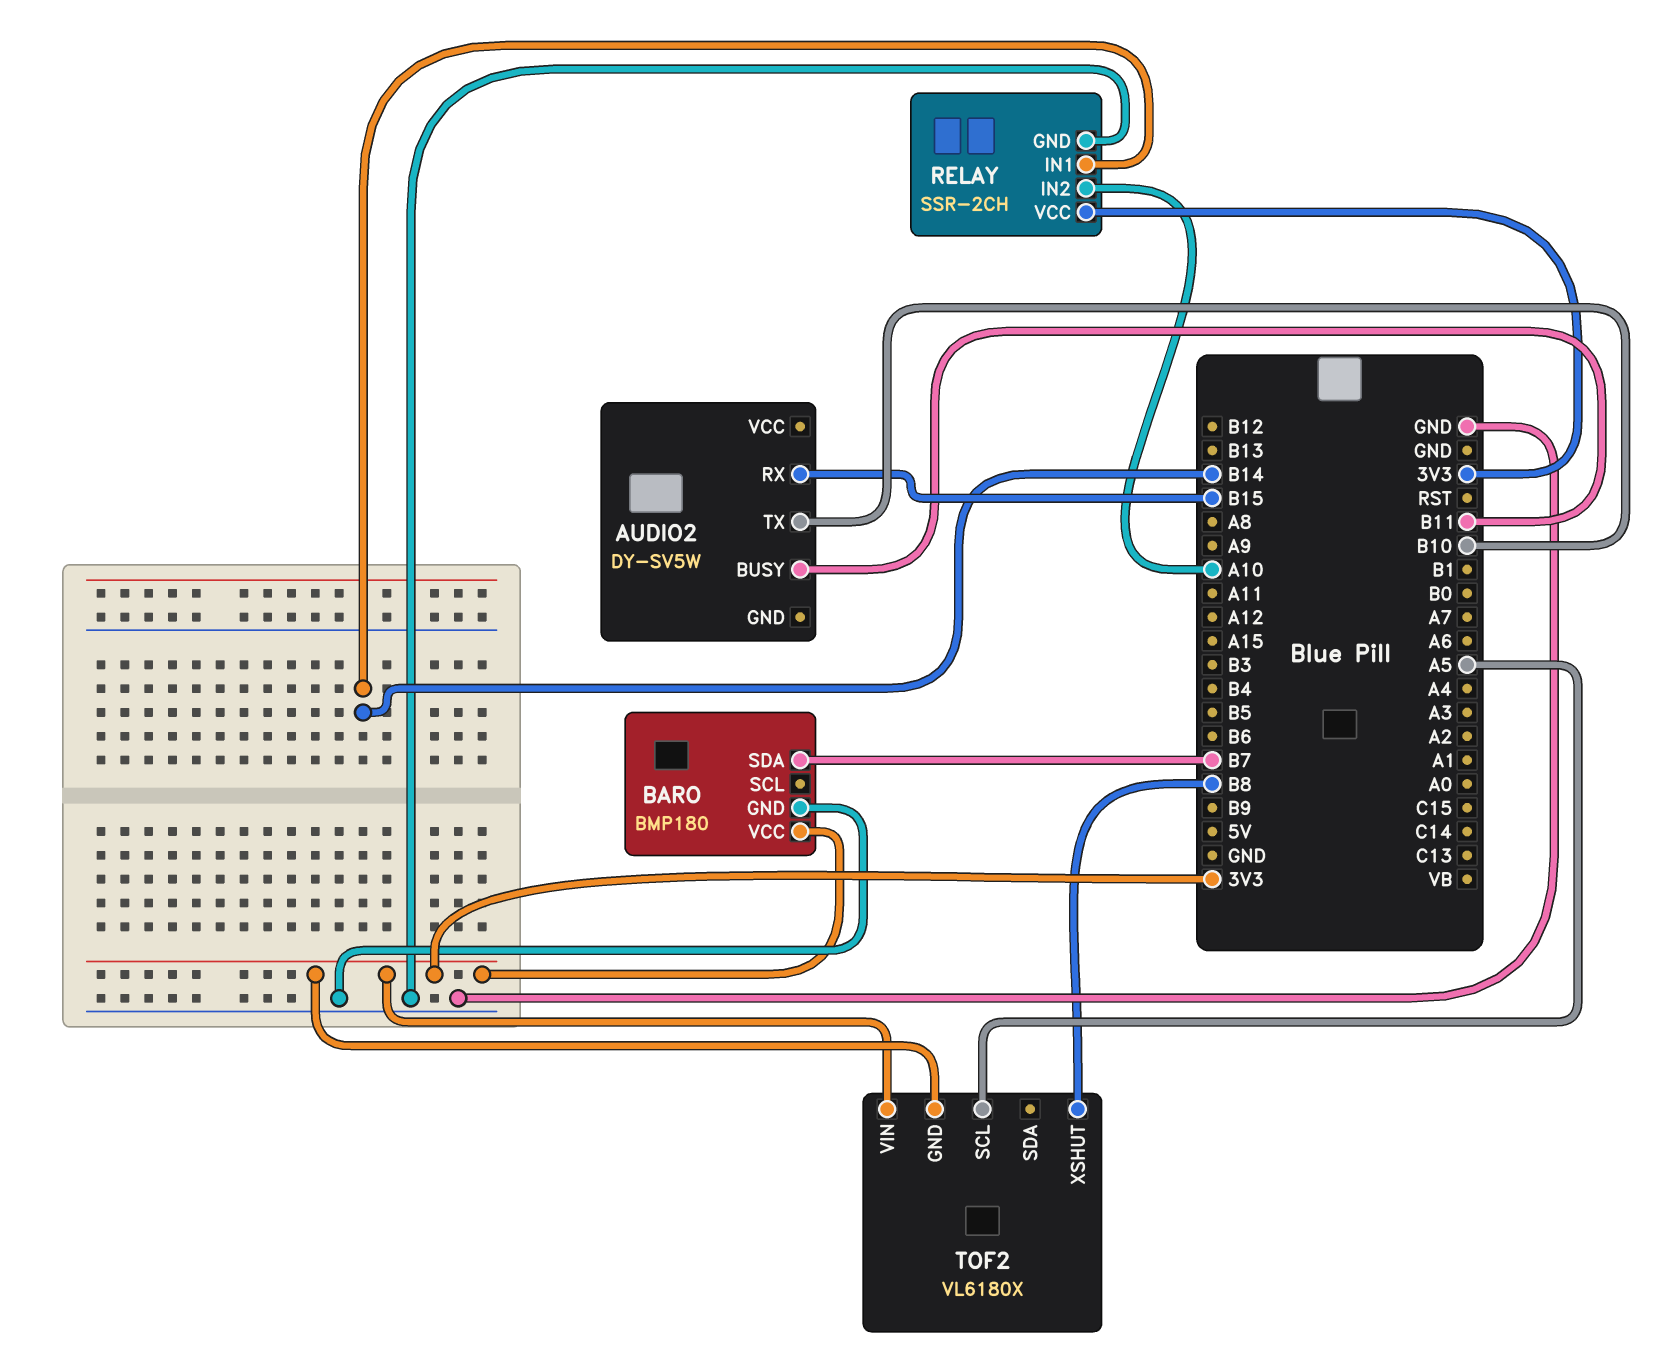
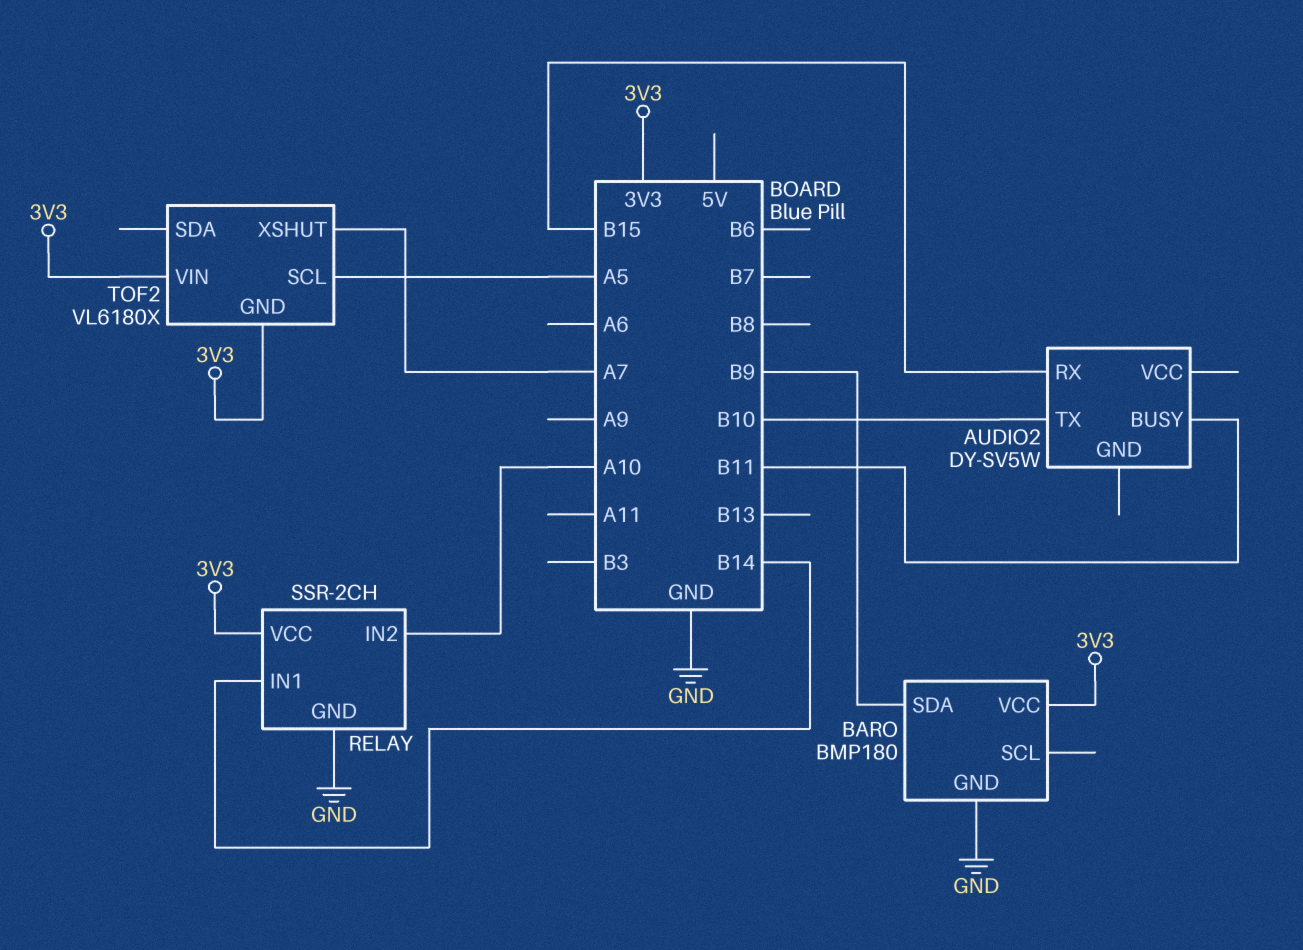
BARO pin SDA: B7 -> B9
TOF2 pin XSHUT: B8 -> A7

